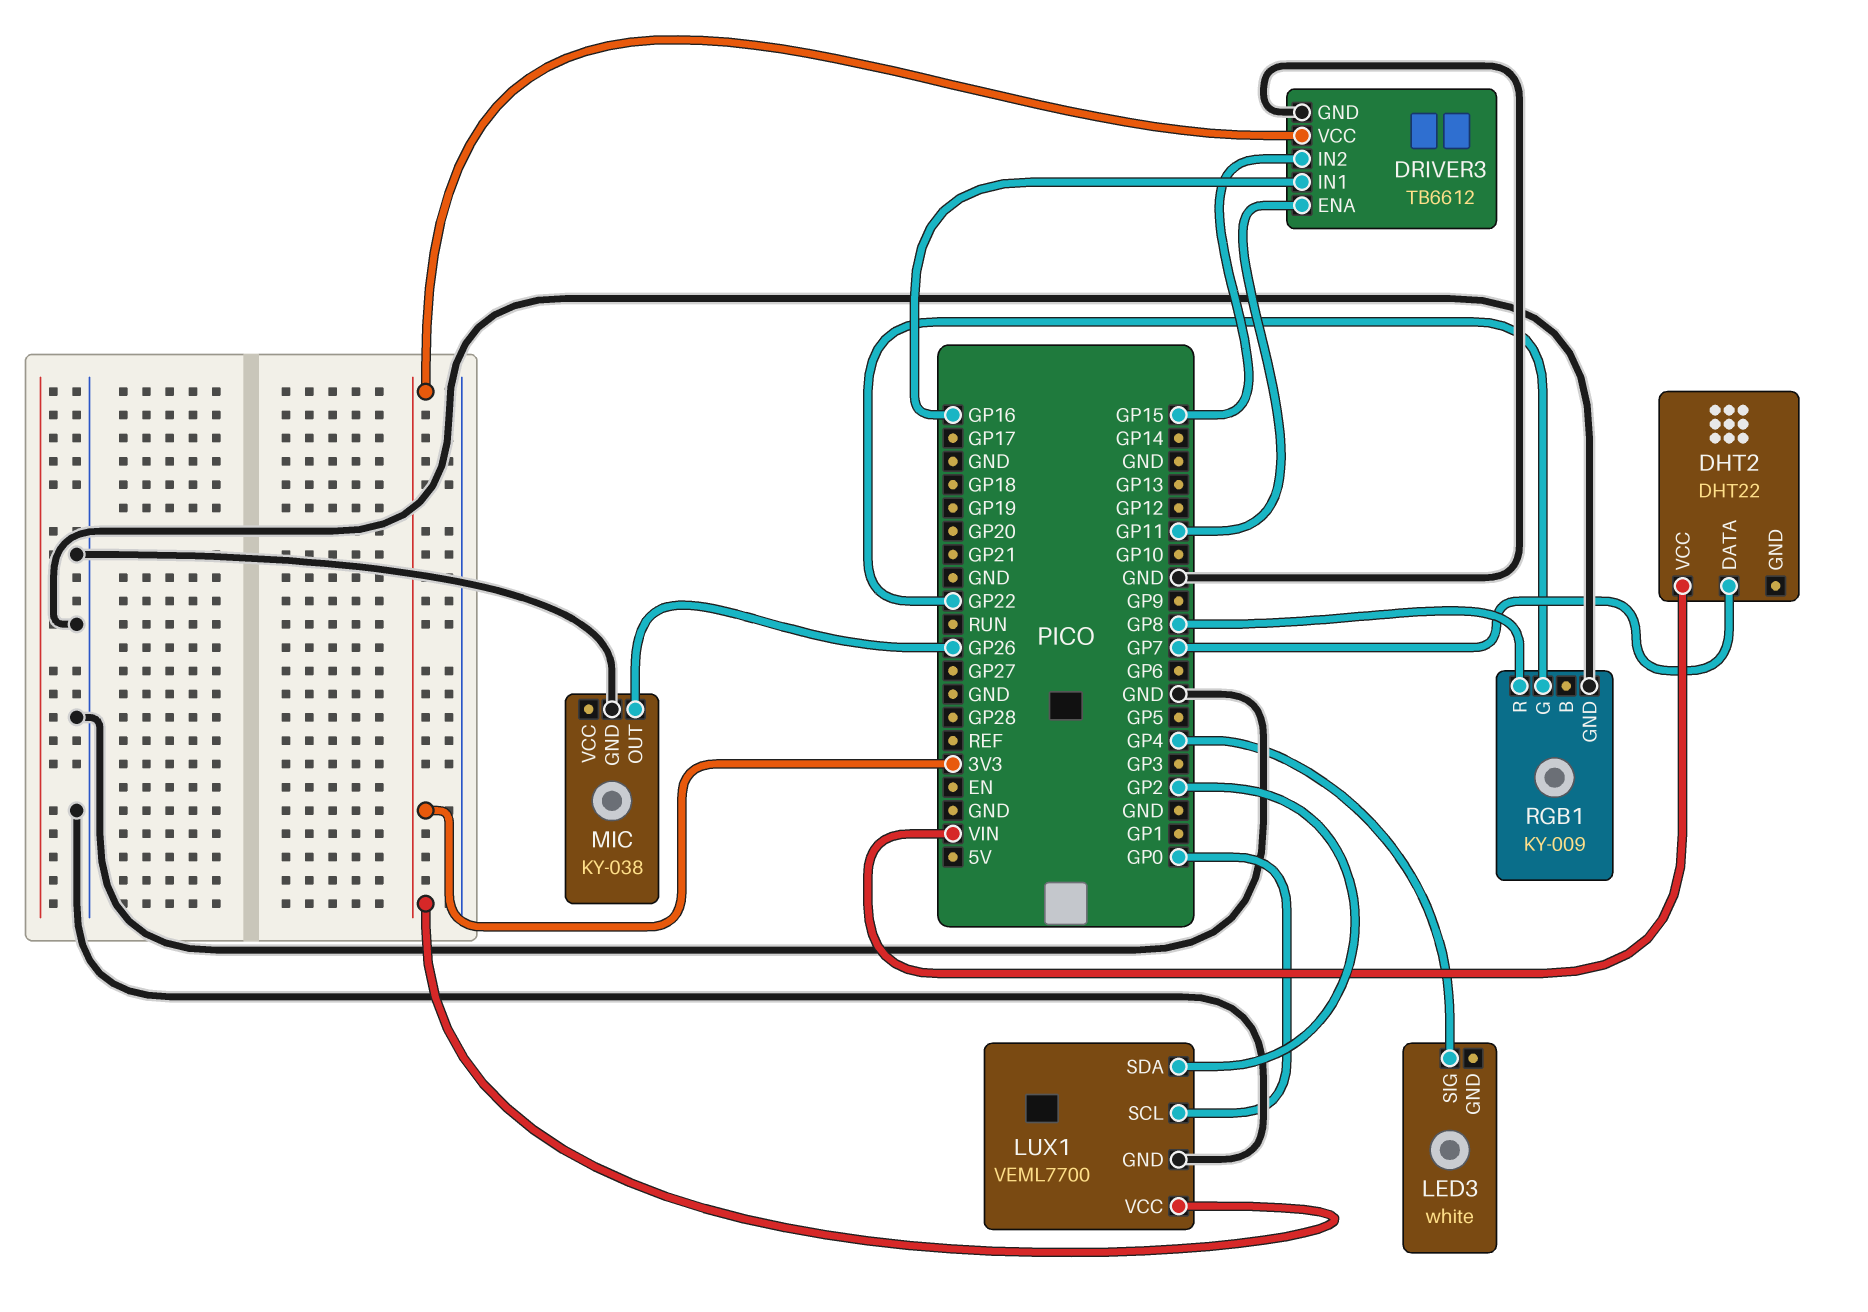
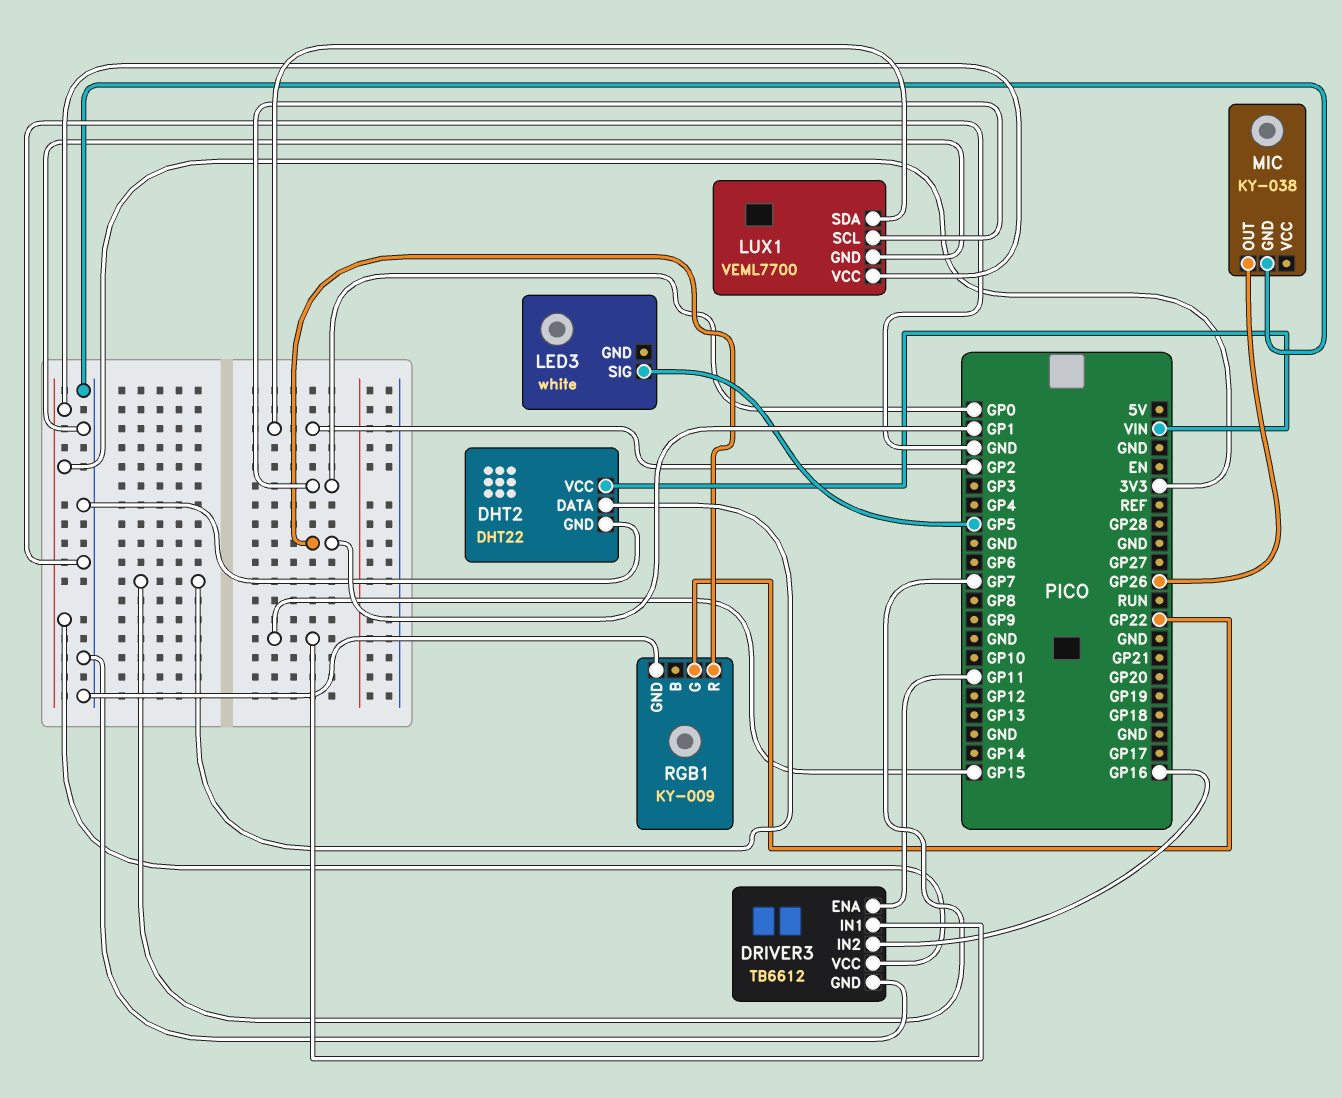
DHT2 pin GND: none -> GND
DRIVER3 pin IN1: GP16 -> GP15
DRIVER3 pin IN2: GP15 -> GP16
LED3 pin SIG: GP4 -> GP5
RGB1 pin R: GP8 -> GP1

